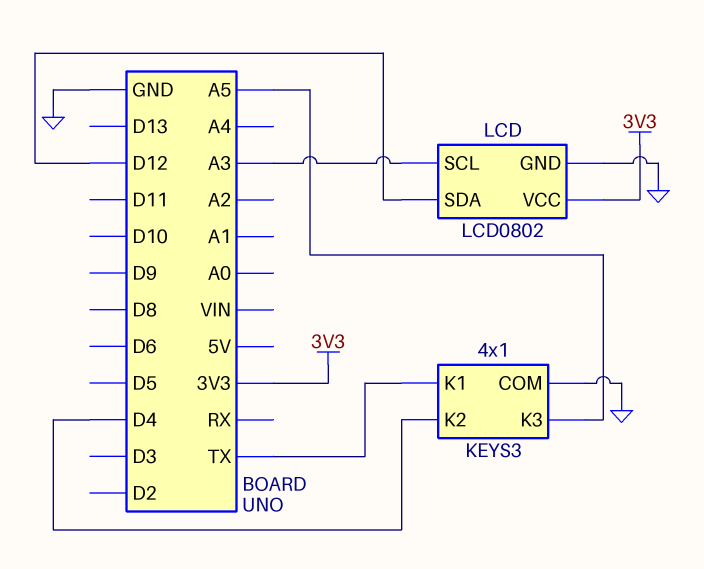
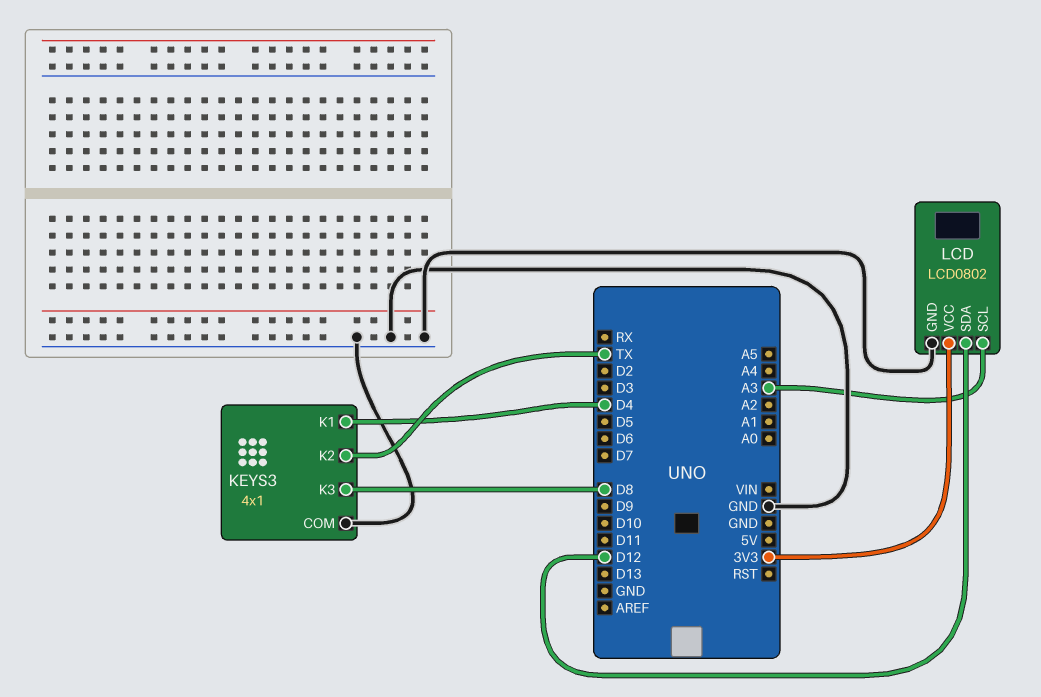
KEYS3 pin K1: TX -> D4
KEYS3 pin K2: D4 -> TX
KEYS3 pin K3: A5 -> D8

